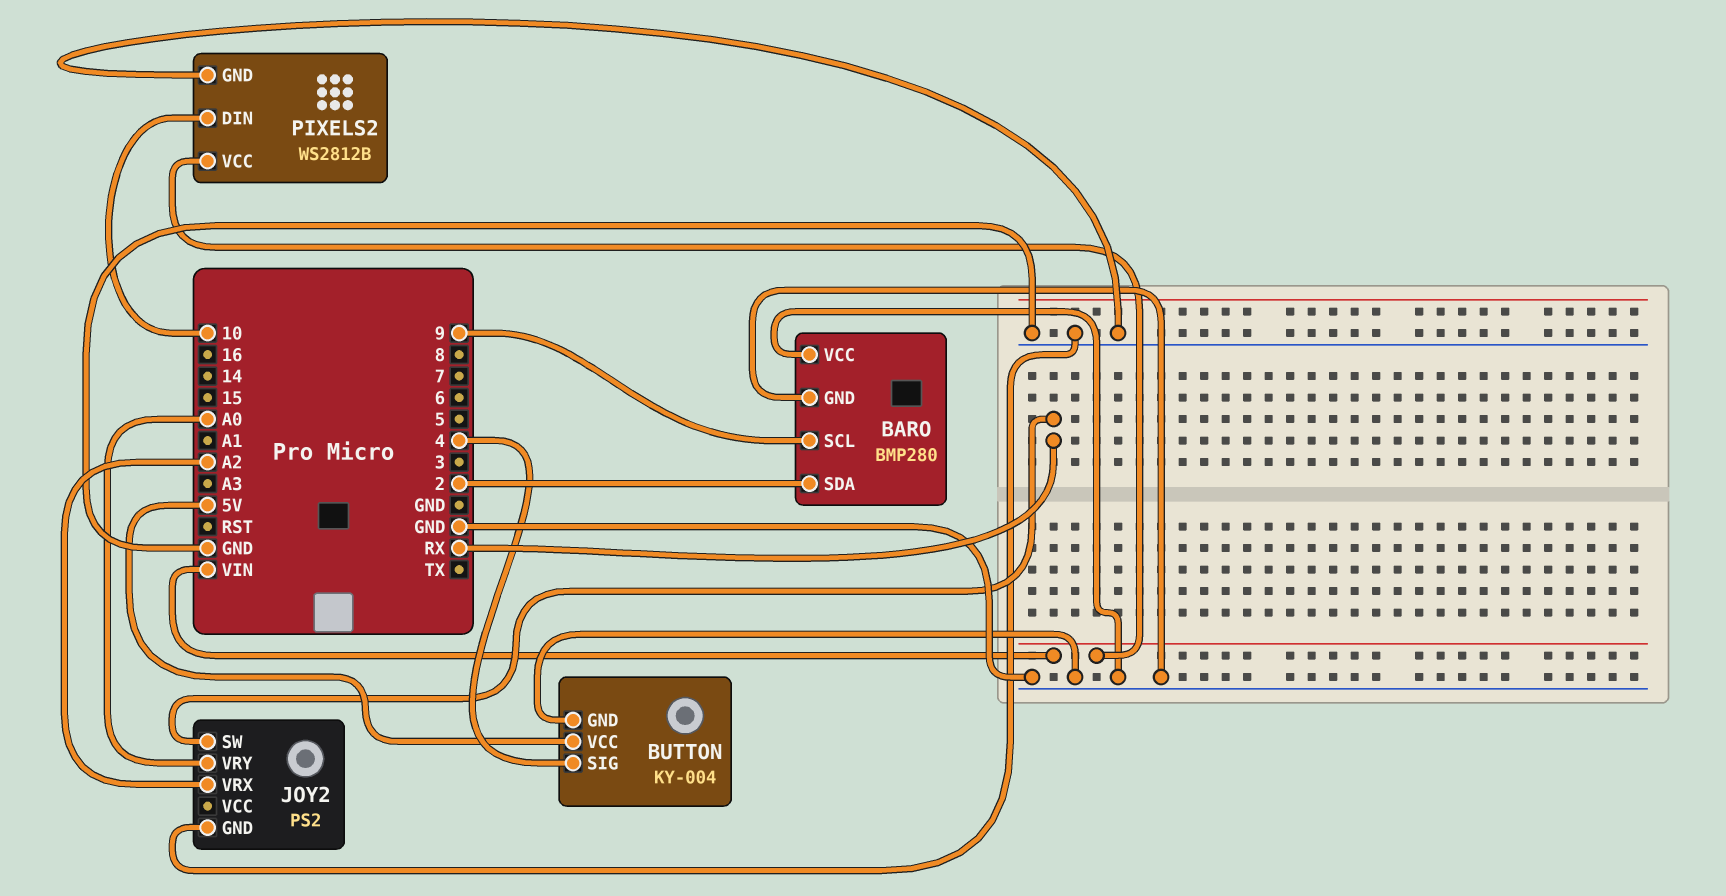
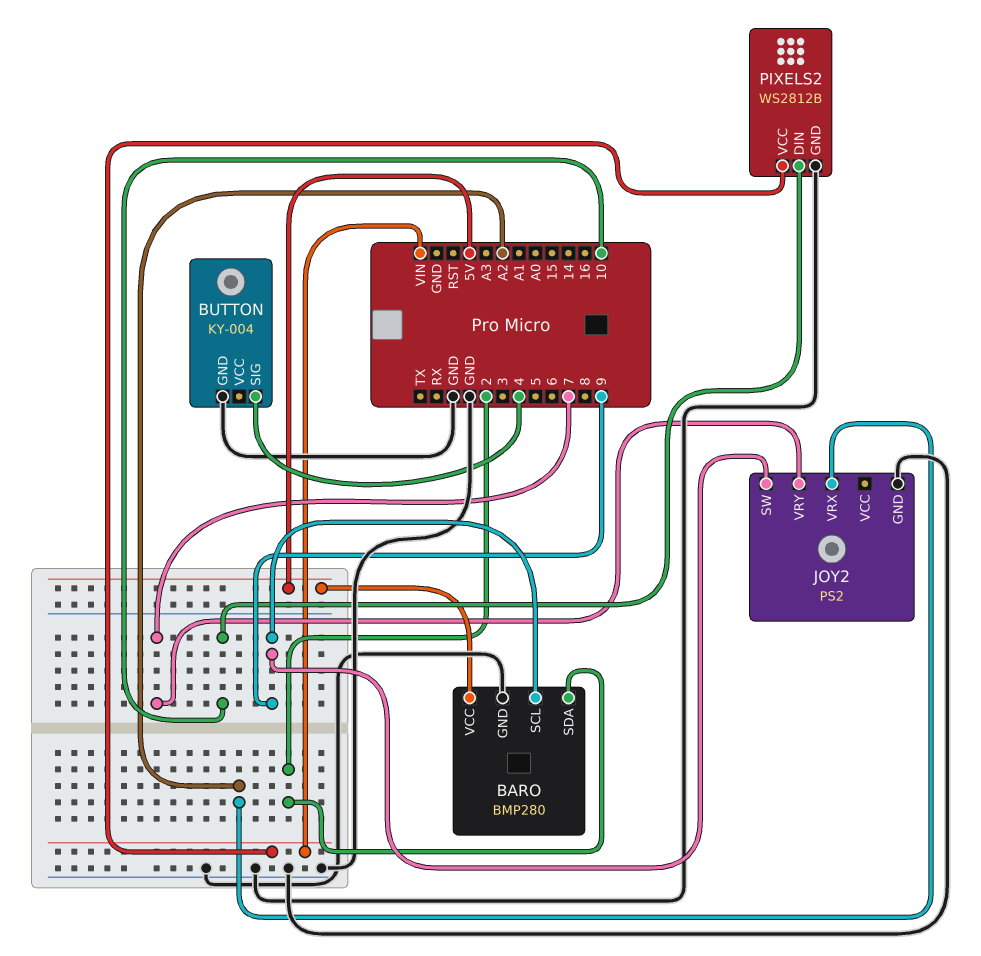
BARO pin VCC: GND -> 5V
BUTTON pin VCC: 5V -> none
JOY2 pin SW: RX -> 9
JOY2 pin VRY: A0 -> 7

